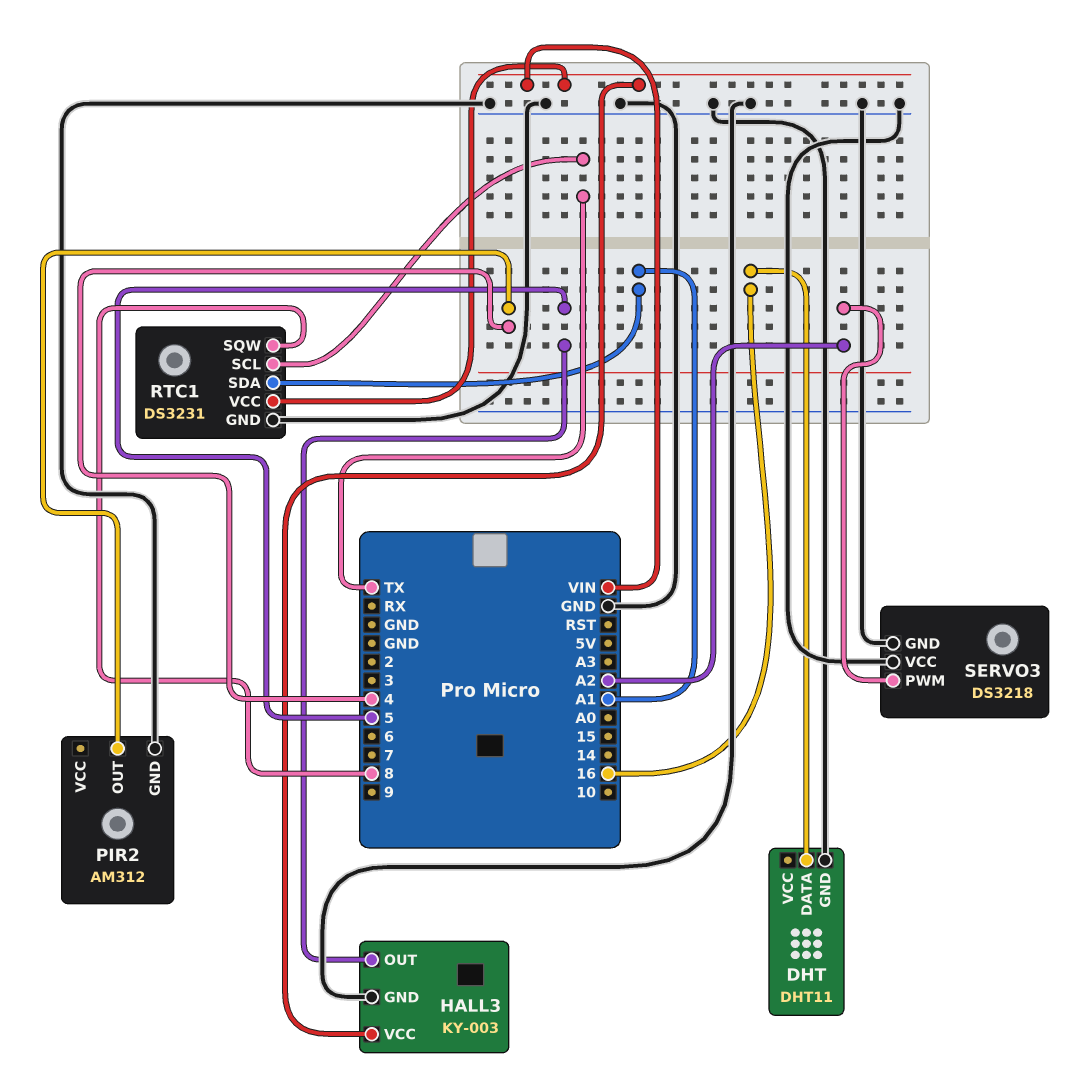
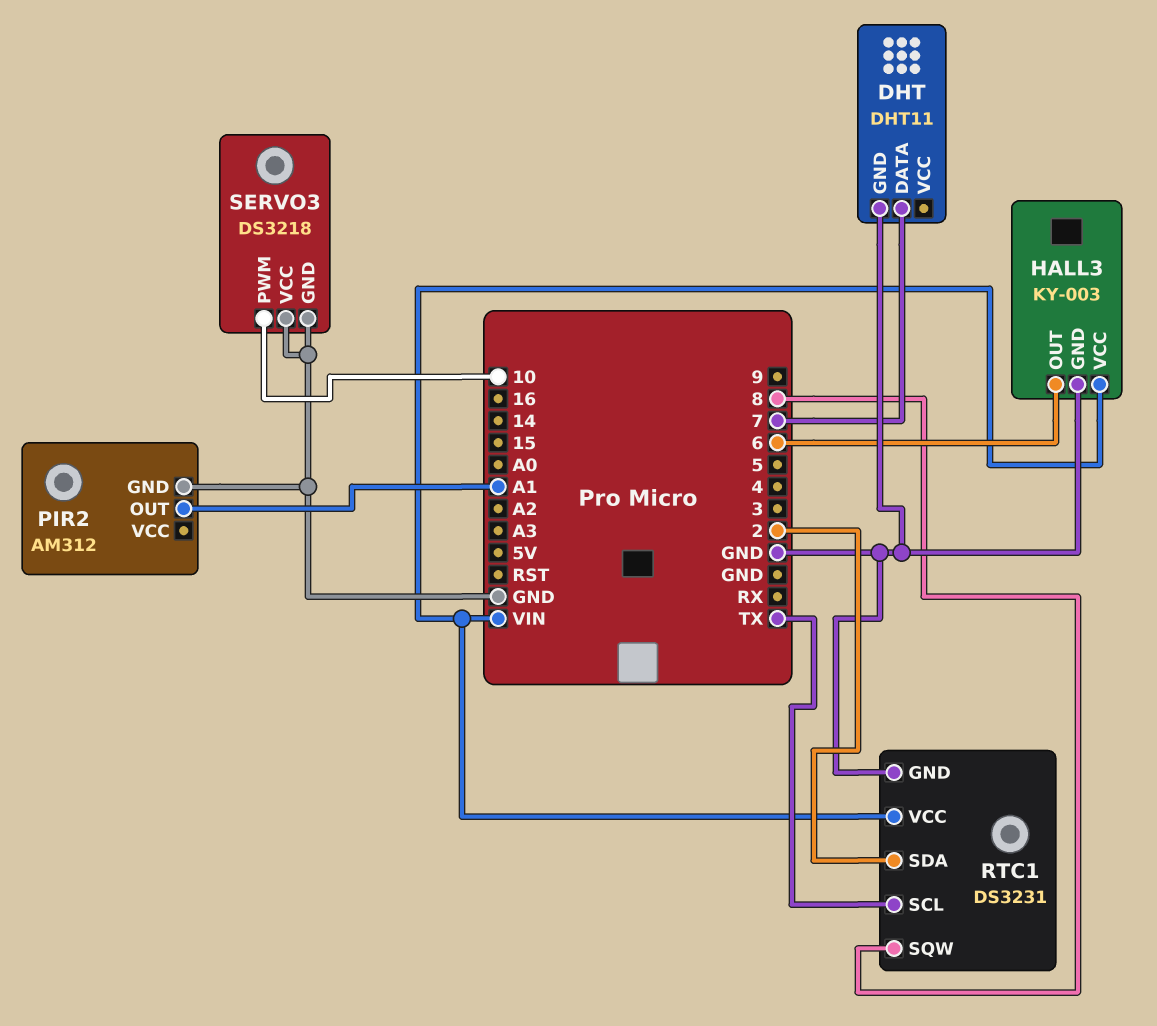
DHT pin DATA: 16 -> 7
HALL3 pin OUT: 5 -> 6
PIR2 pin OUT: 4 -> A1
RTC1 pin SDA: A1 -> 2
SERVO3 pin PWM: A2 -> 10

